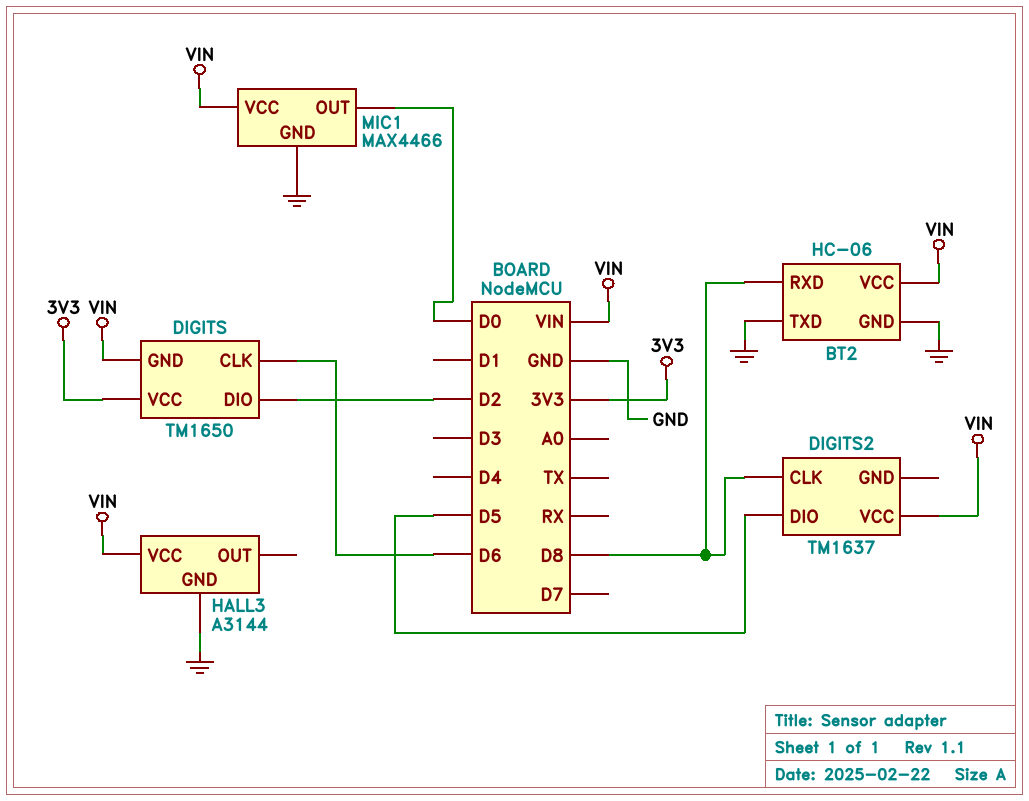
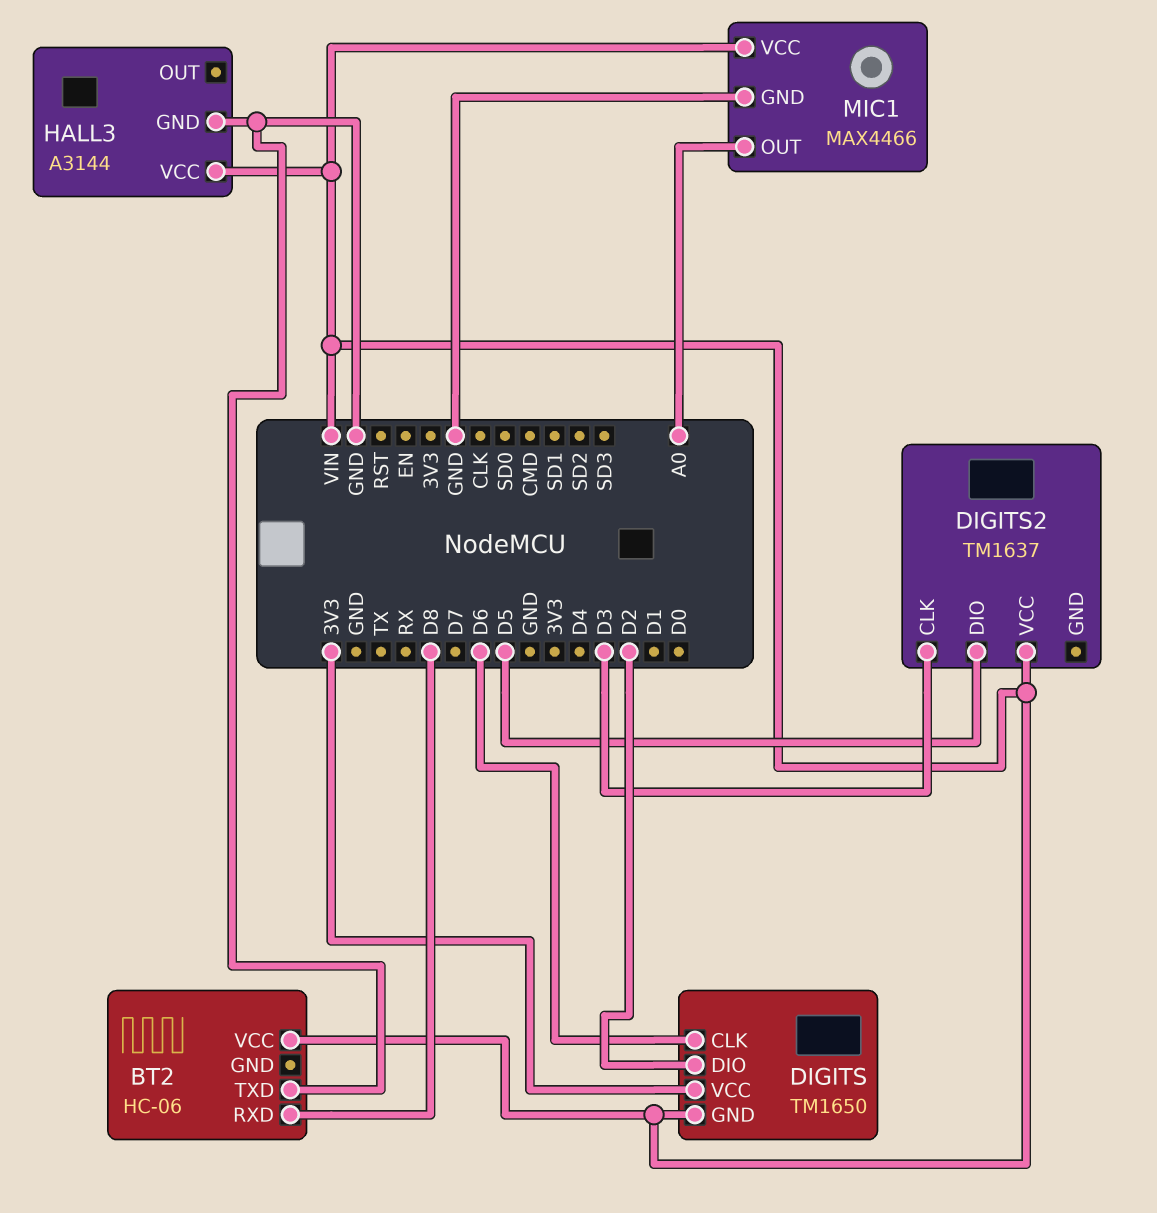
BT2 pin GND: GND -> none
DIGITS2 pin CLK: D8 -> D3
MIC1 pin OUT: D0 -> A0

